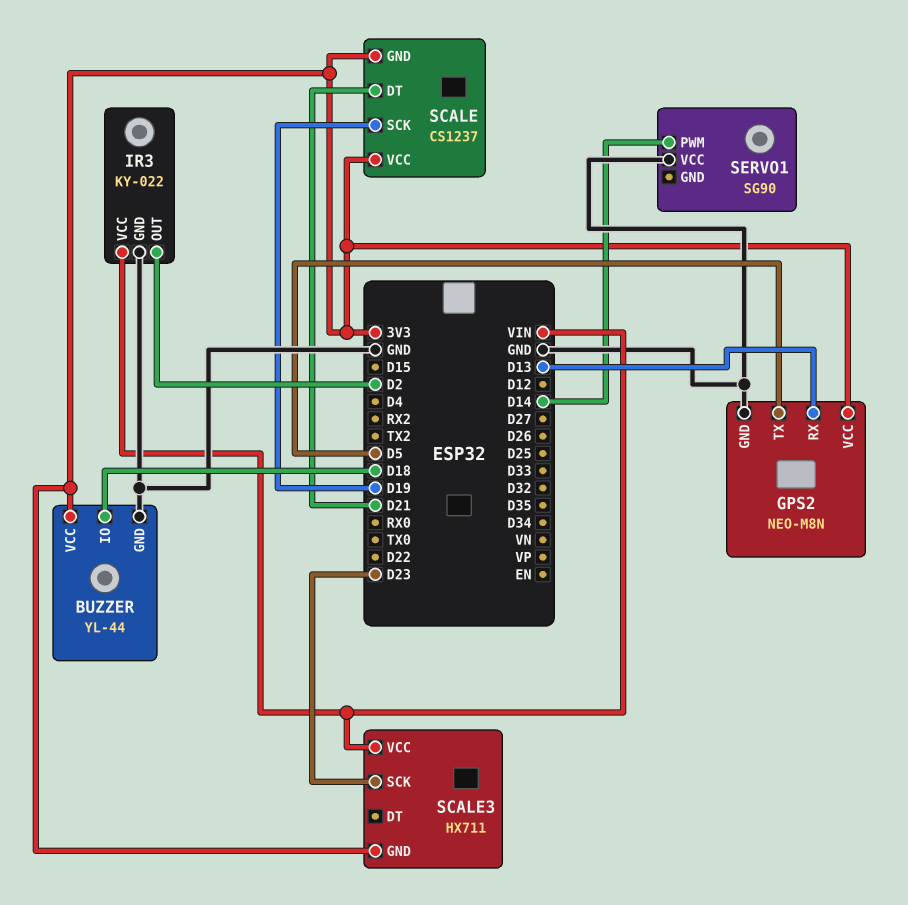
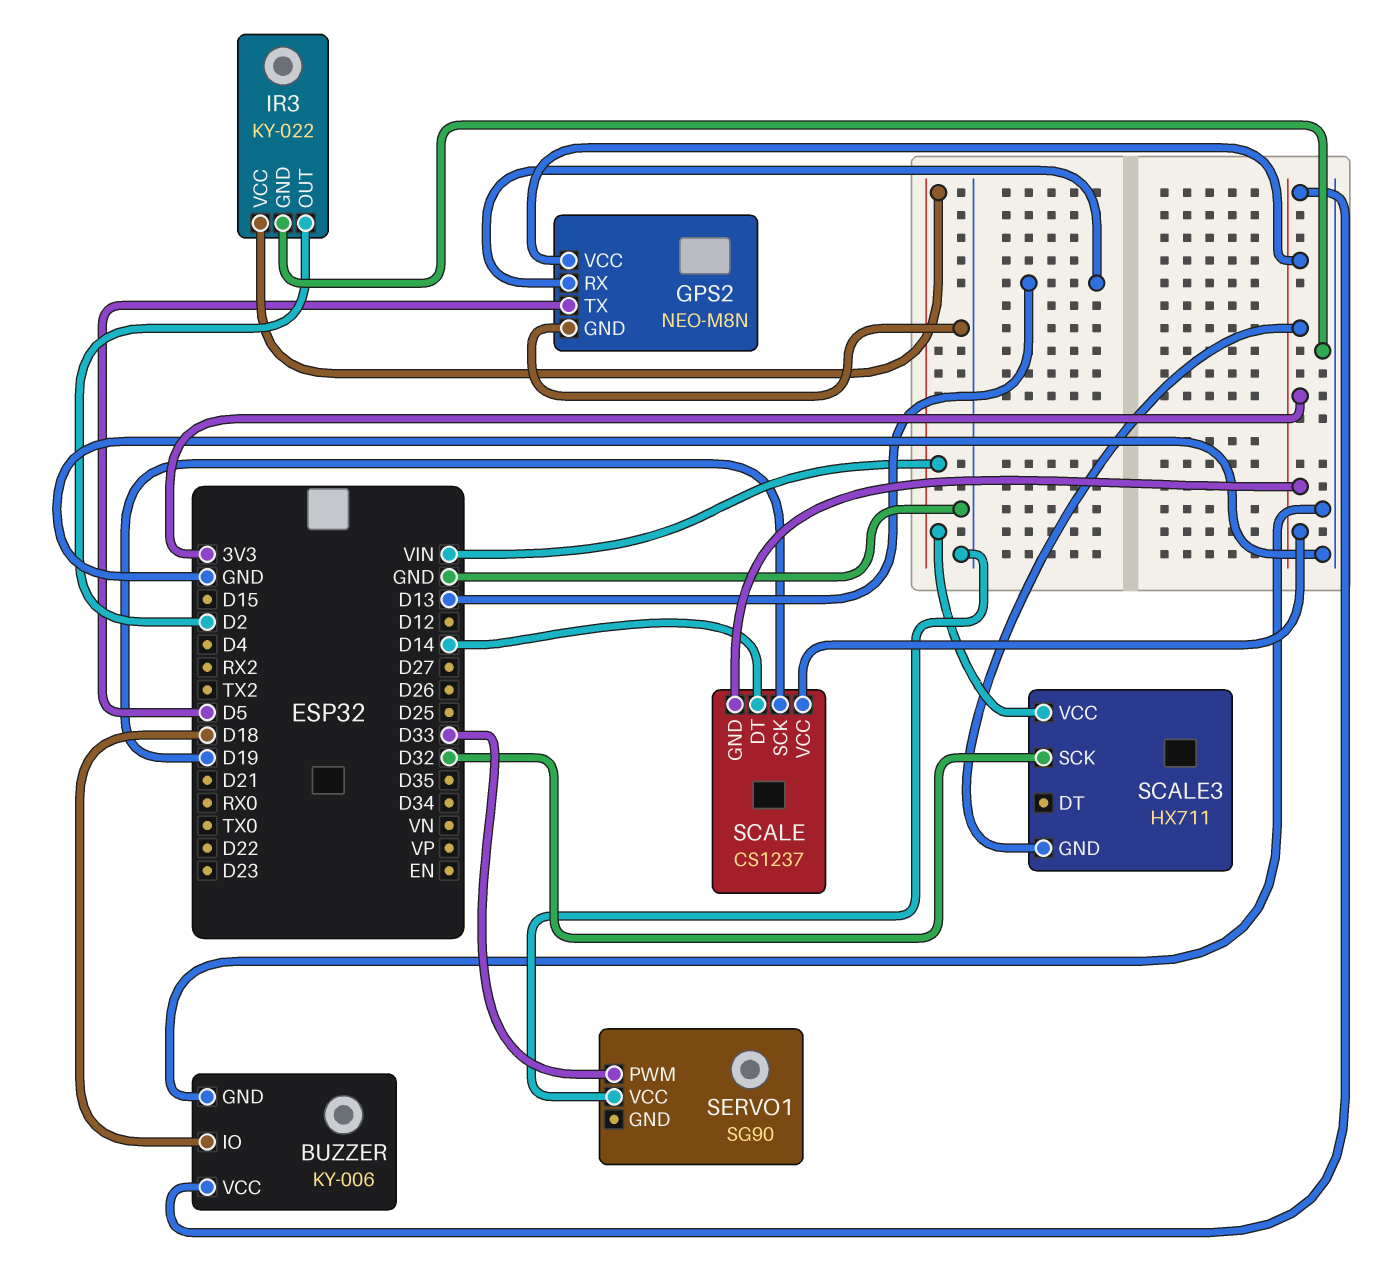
BUZZER: YL-44 -> KY-006
SCALE pin DT: D21 -> D14
SCALE3 pin SCK: D23 -> D32
SERVO1 pin PWM: D14 -> D33

